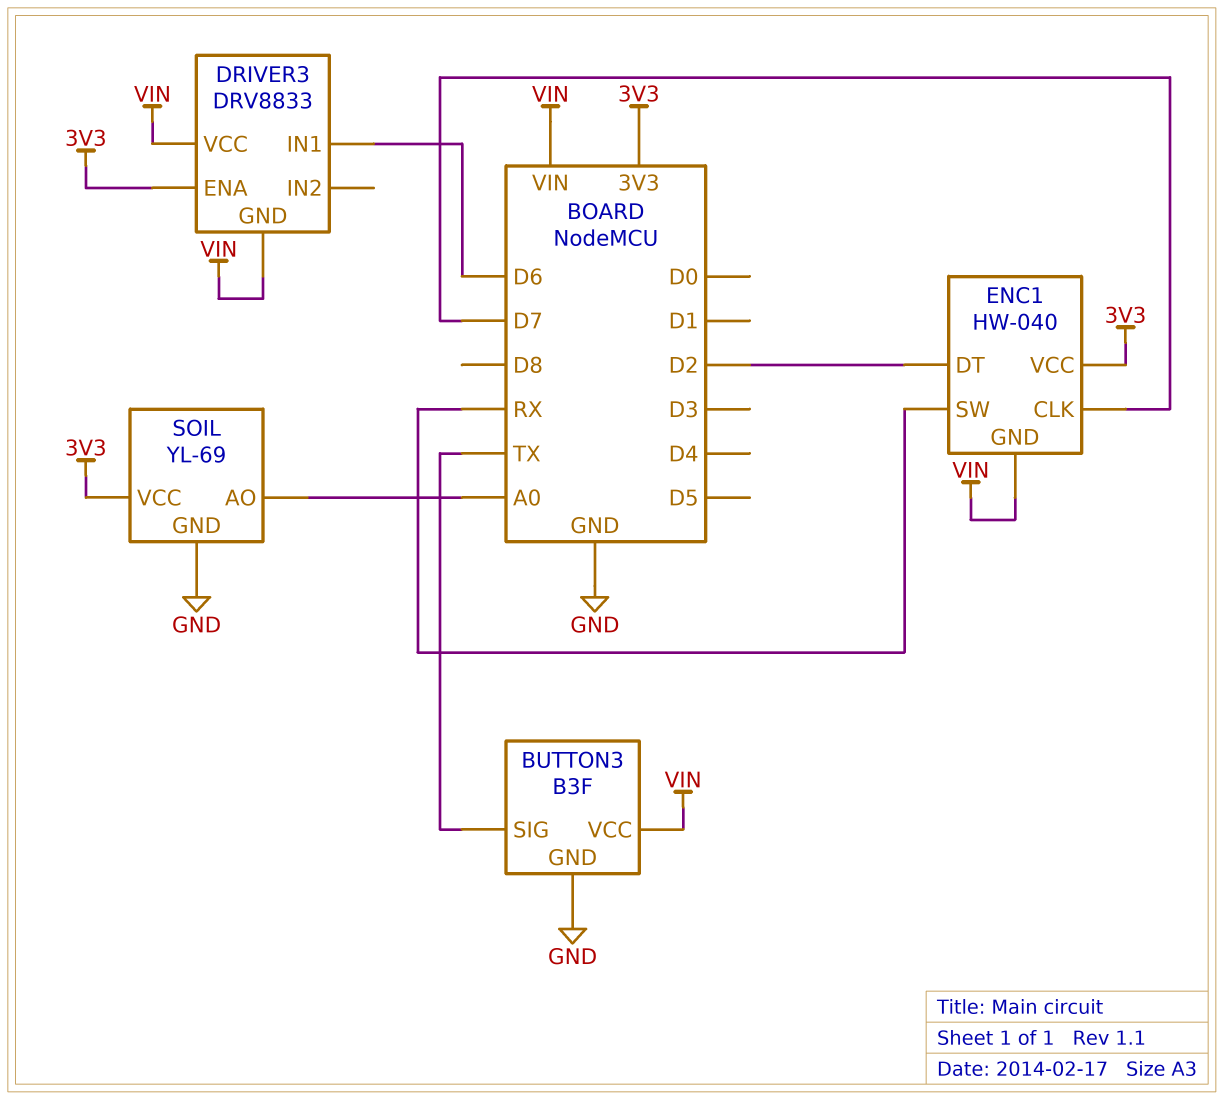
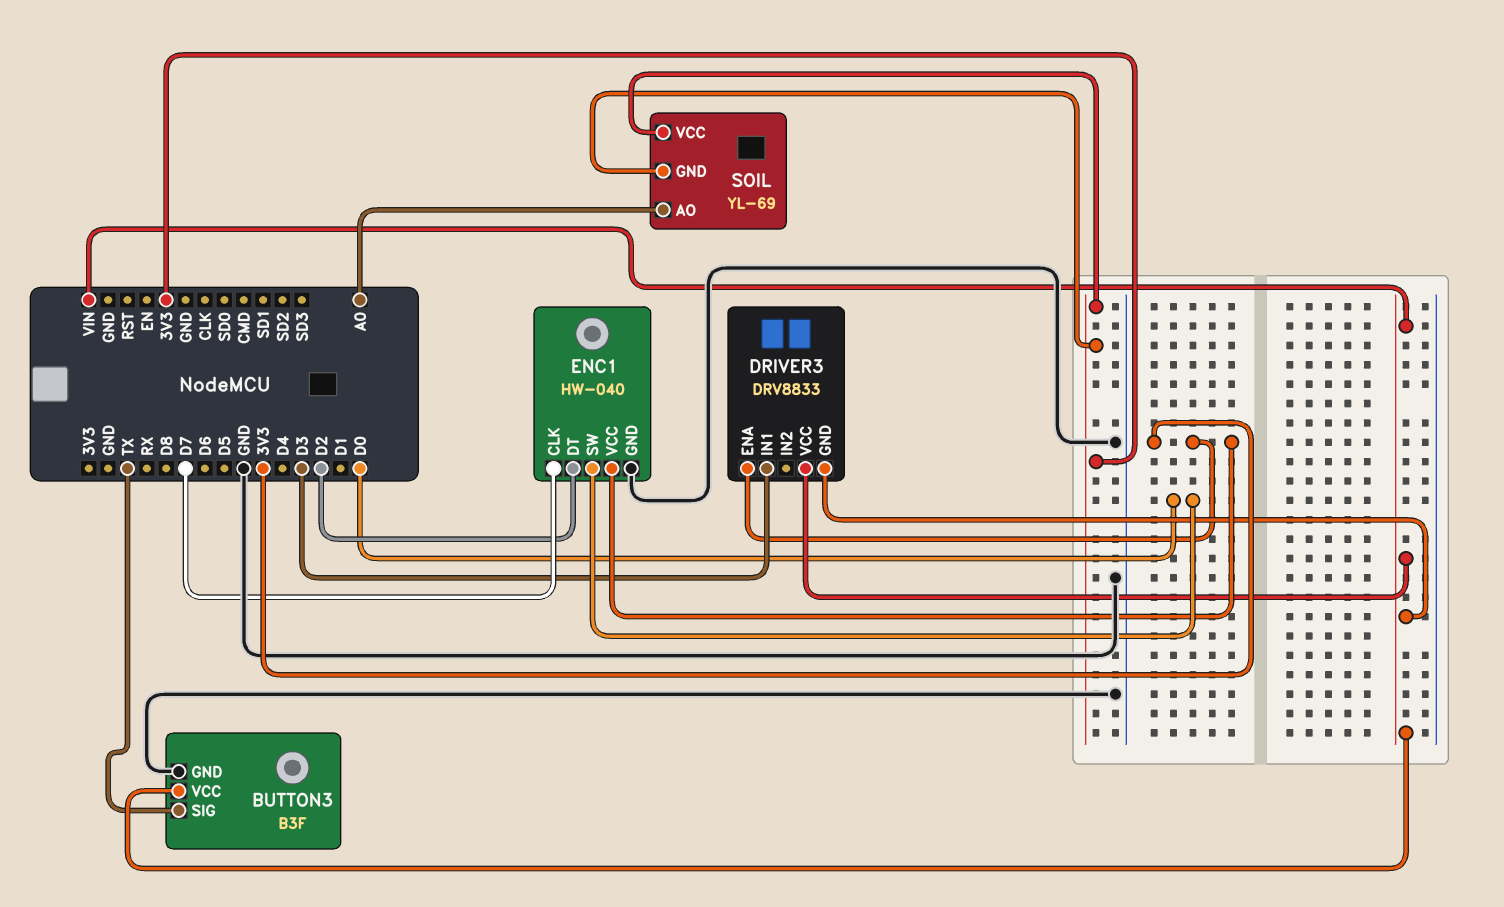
DRIVER3 pin IN1: D6 -> D3
ENC1 pin GND: VIN -> GND
ENC1 pin SW: RX -> D0
SOIL pin GND: GND -> 3V3

